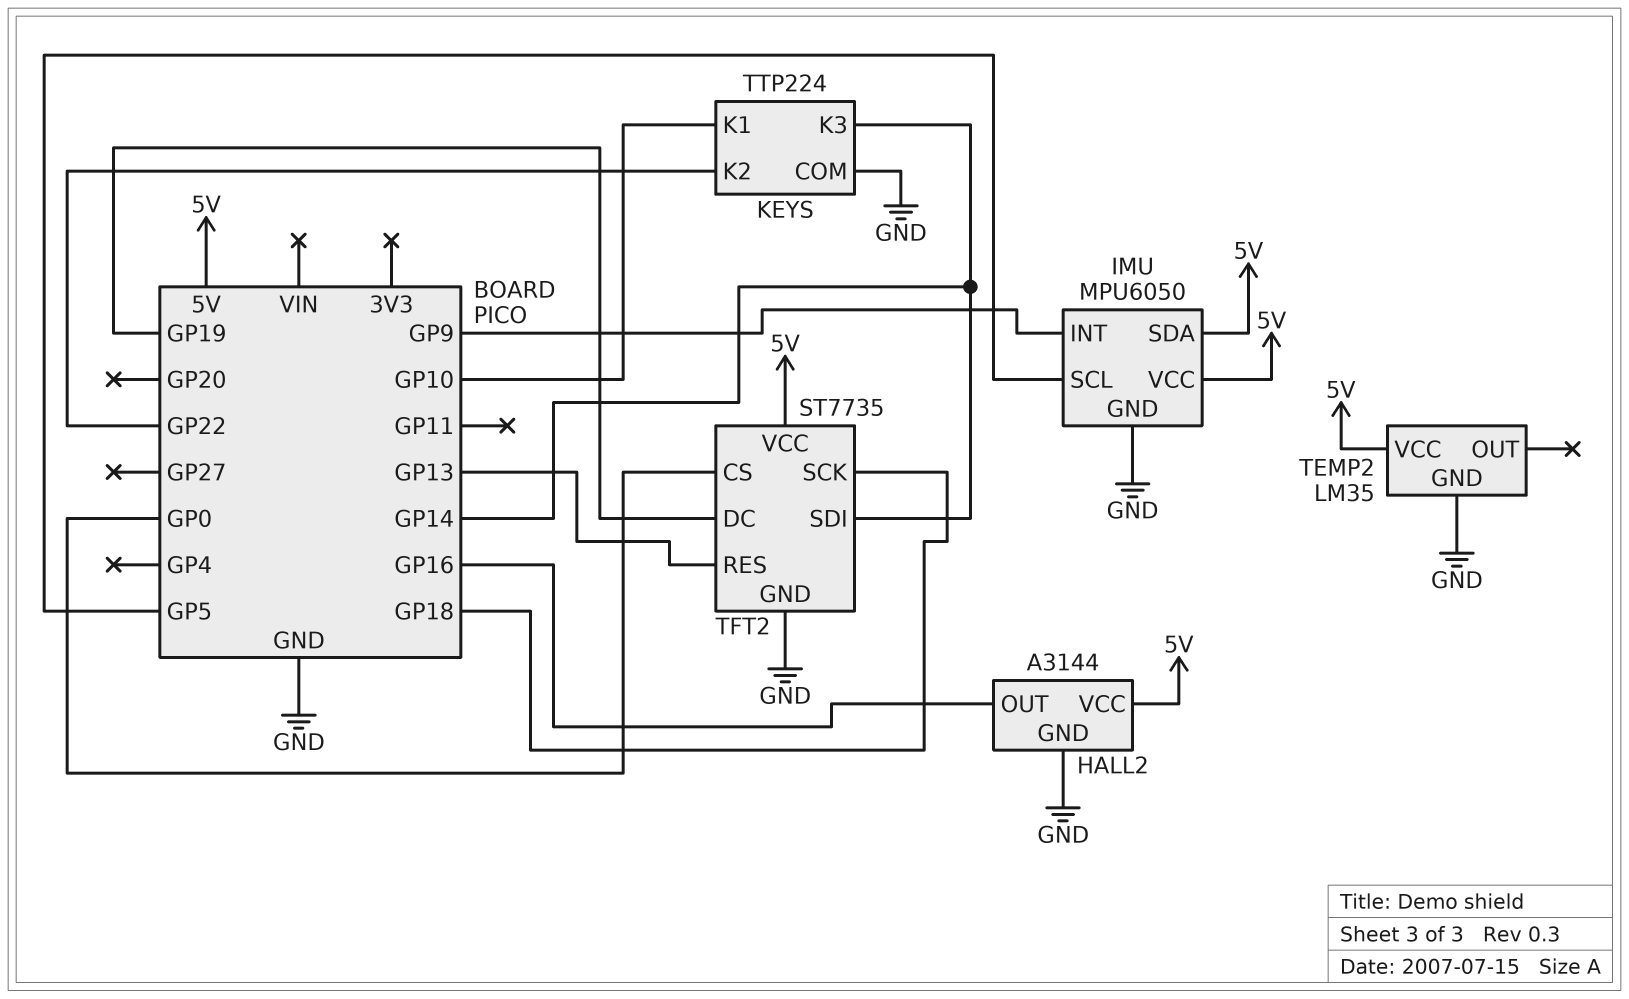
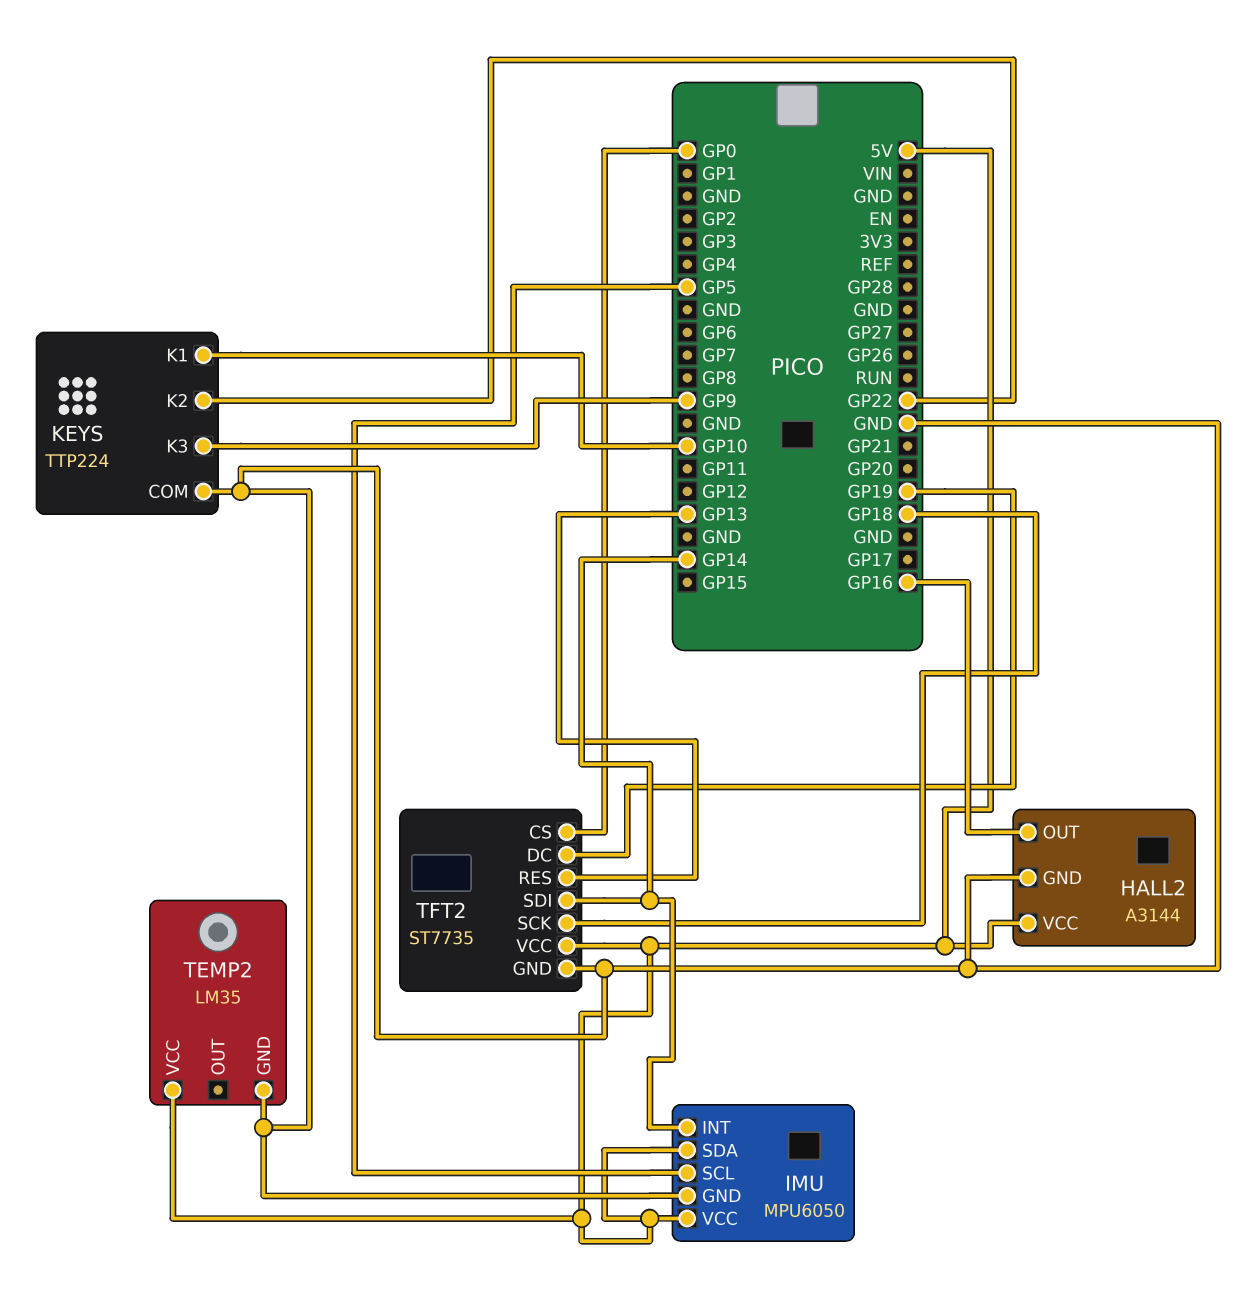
IMU pin INT: GP9 -> GP14
KEYS pin K3: GP14 -> GP9

